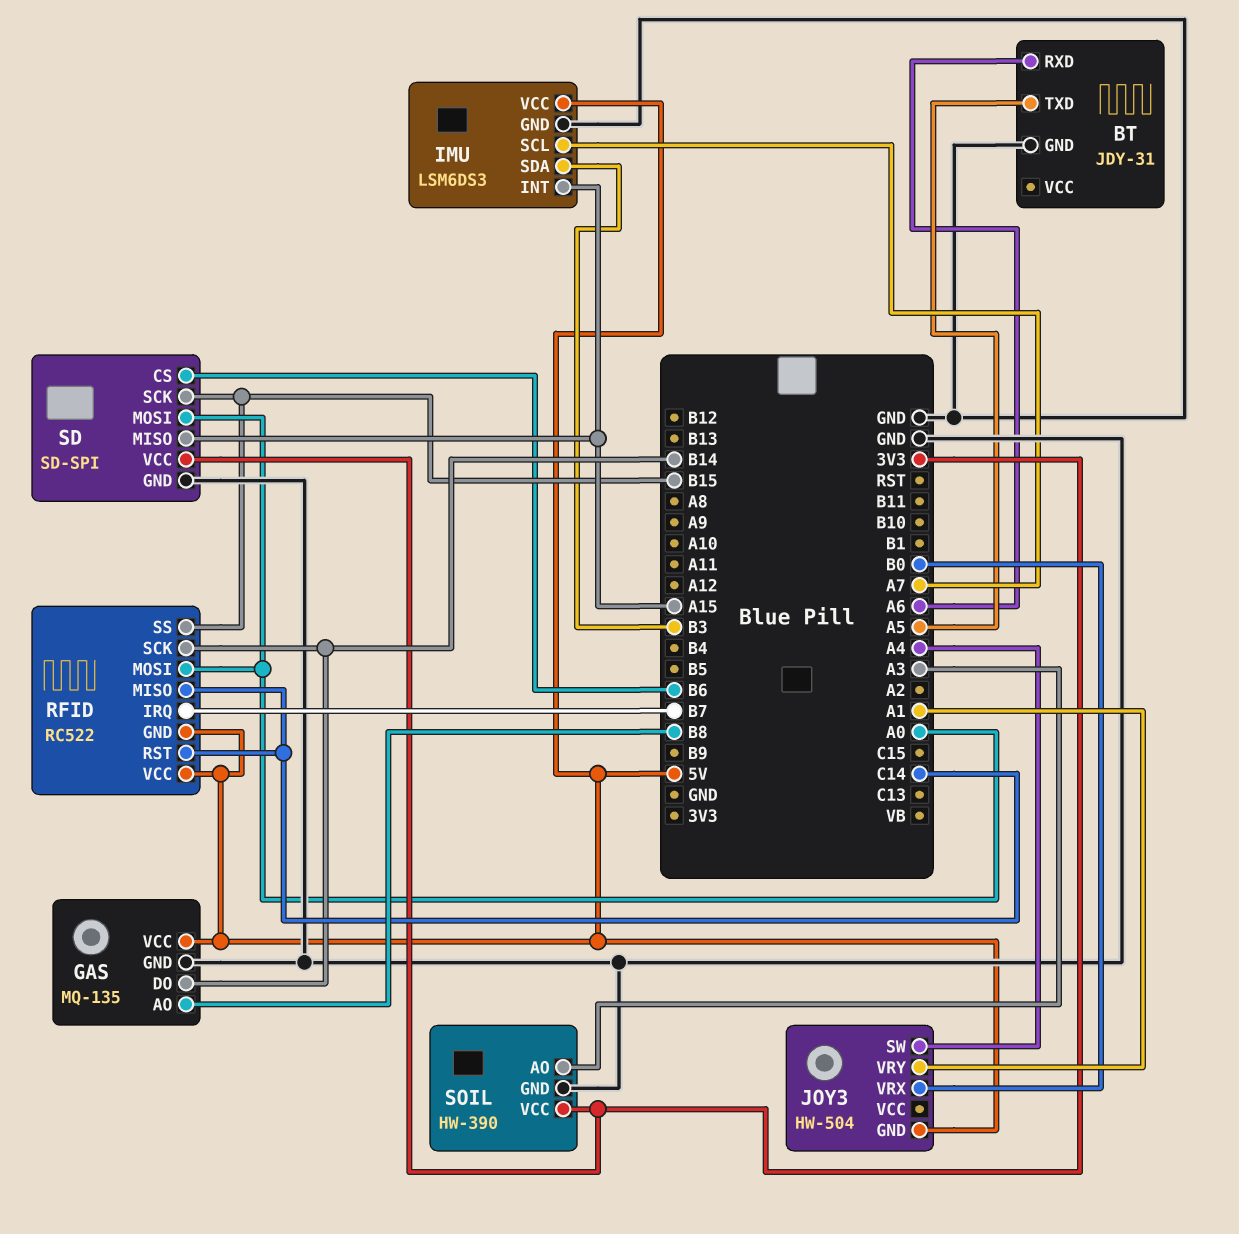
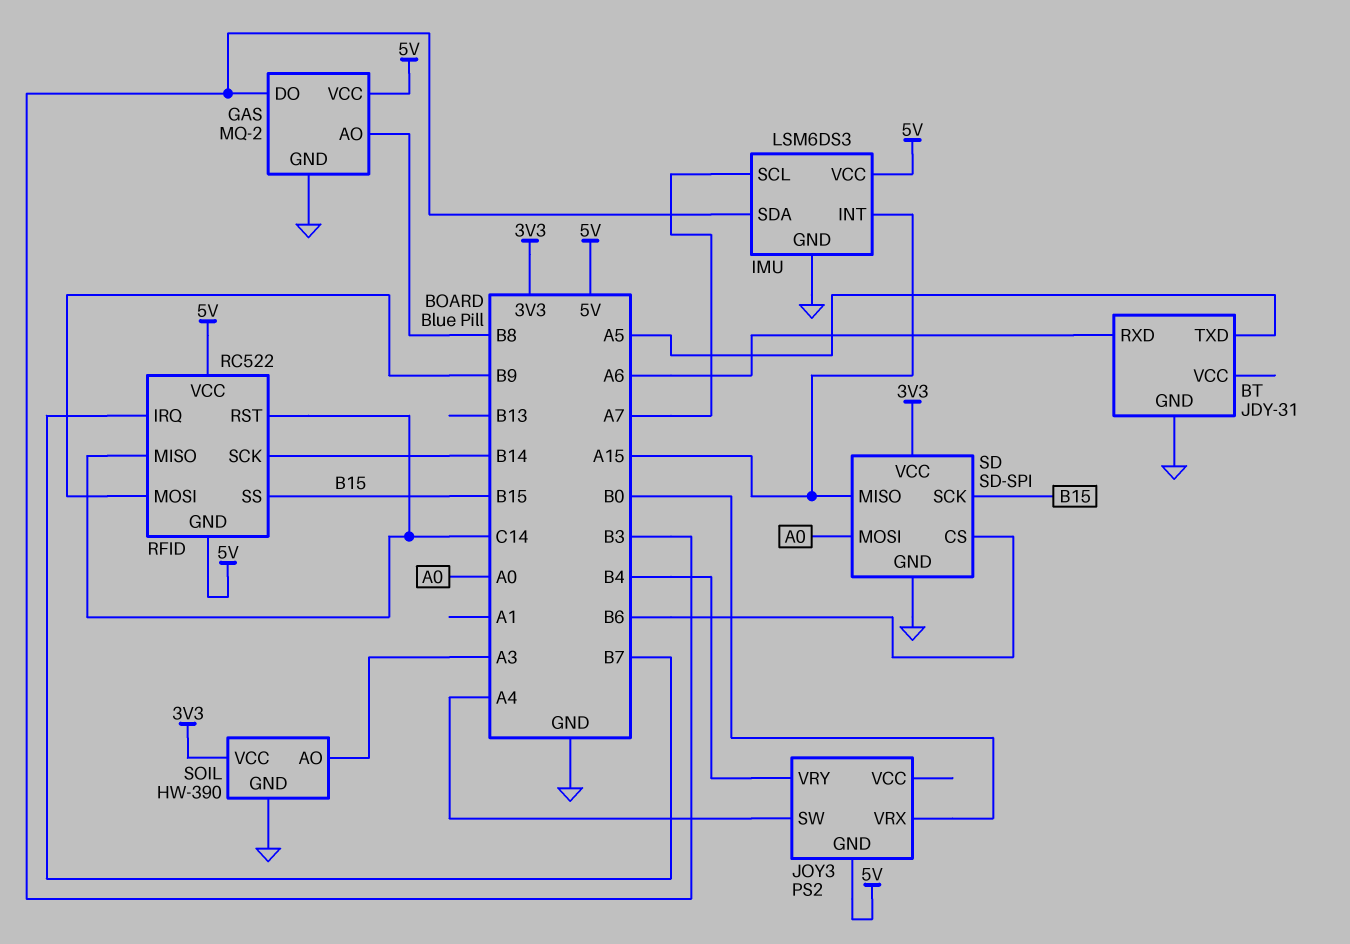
GAS: MQ-135 -> MQ-2
GAS pin DO: B14 -> B3
JOY3: HW-504 -> PS2
JOY3 pin VRY: A1 -> B4
RFID pin MOSI: A0 -> B9

